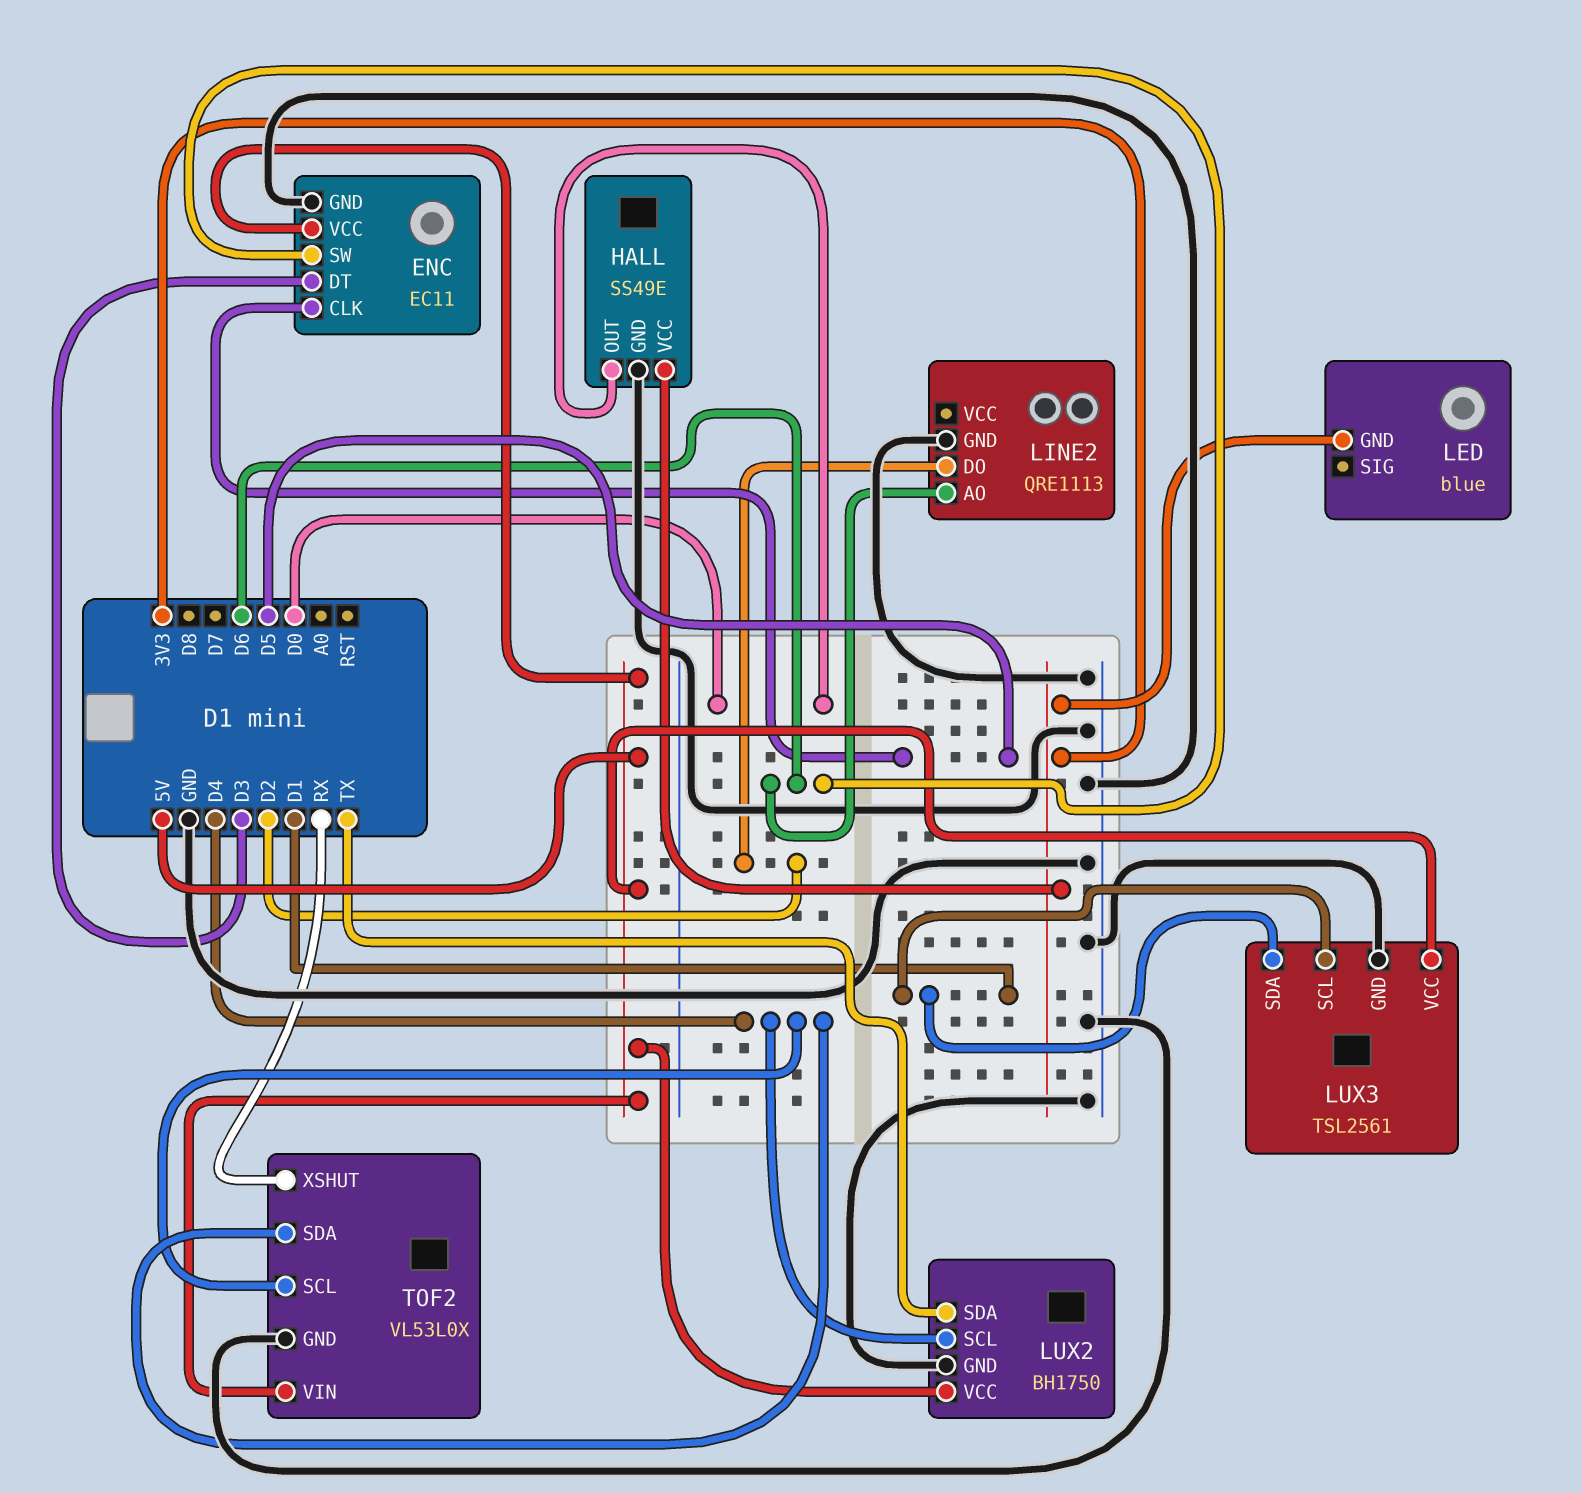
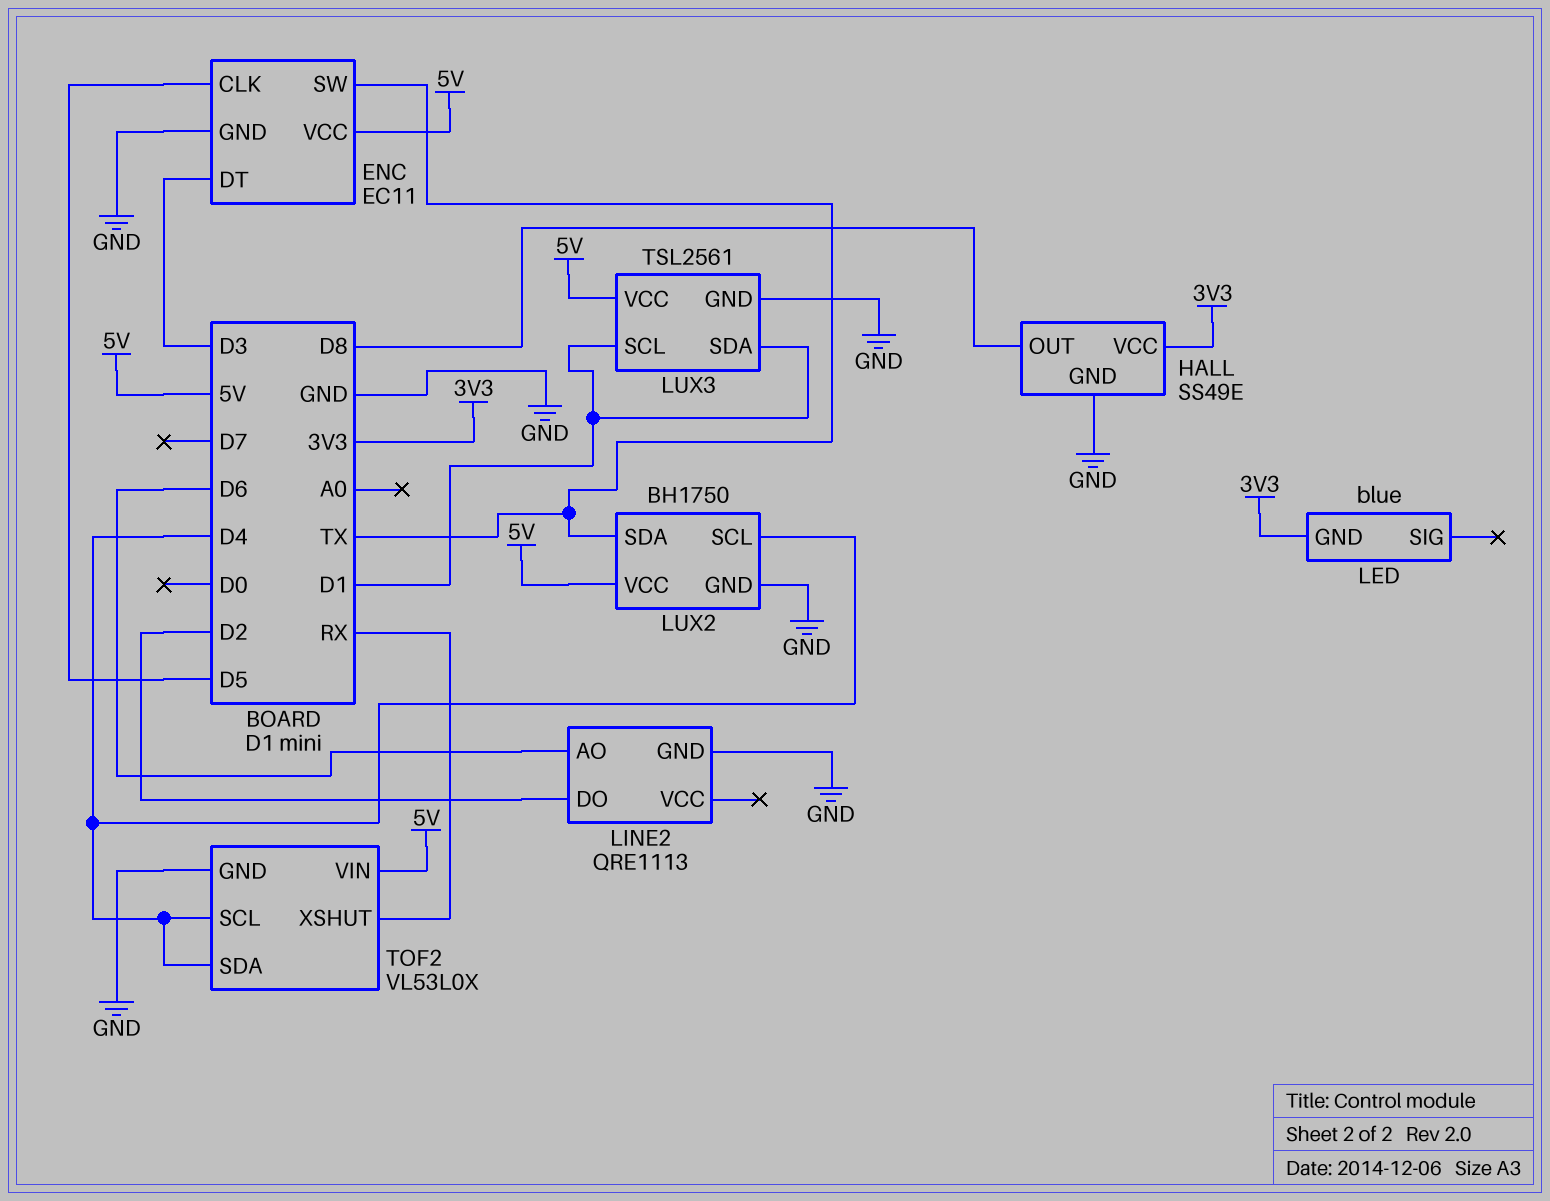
ENC pin SW: D6 -> TX
HALL pin OUT: D0 -> D8

